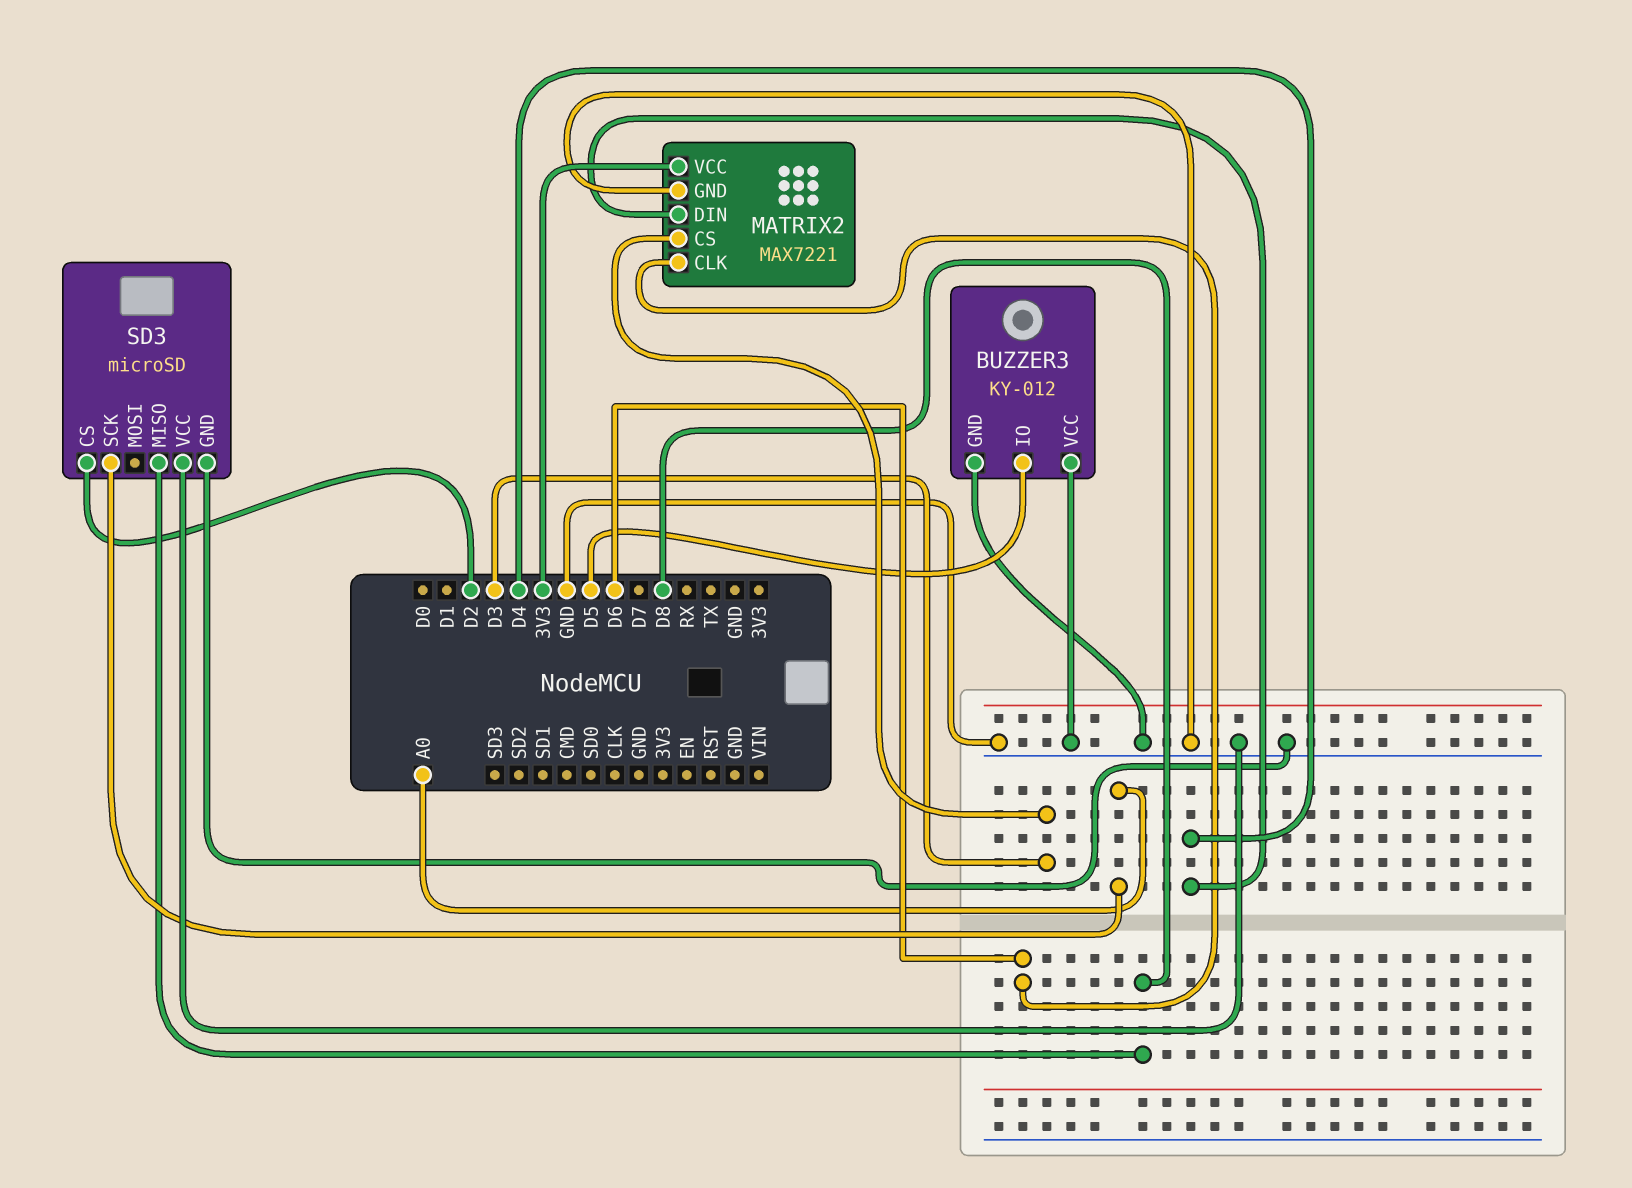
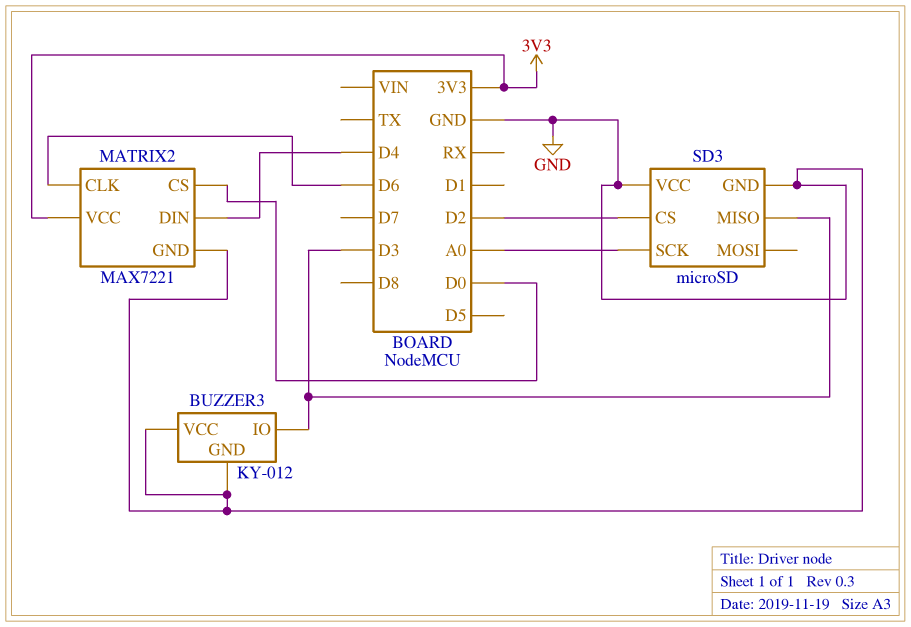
BUZZER3 pin IO: D5 -> D3
MATRIX2 pin CS: D3 -> D0
SD3 pin MISO: D8 -> D3

